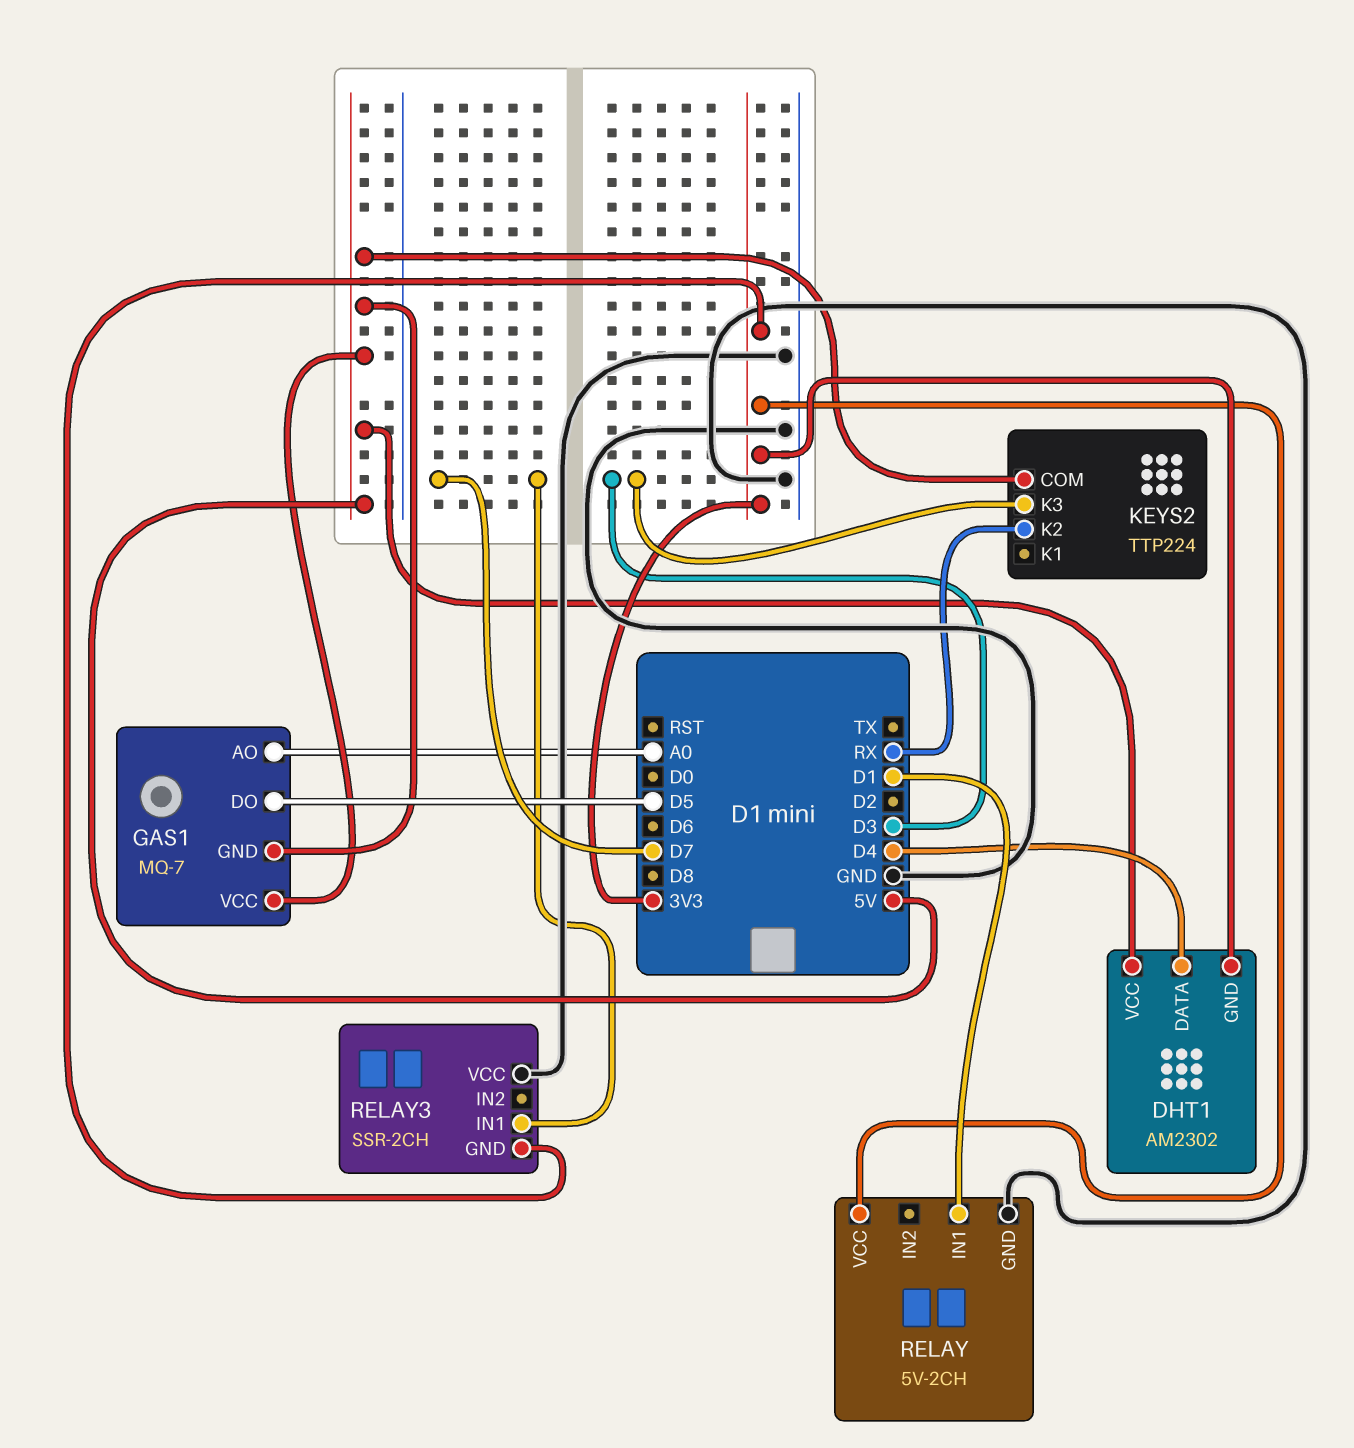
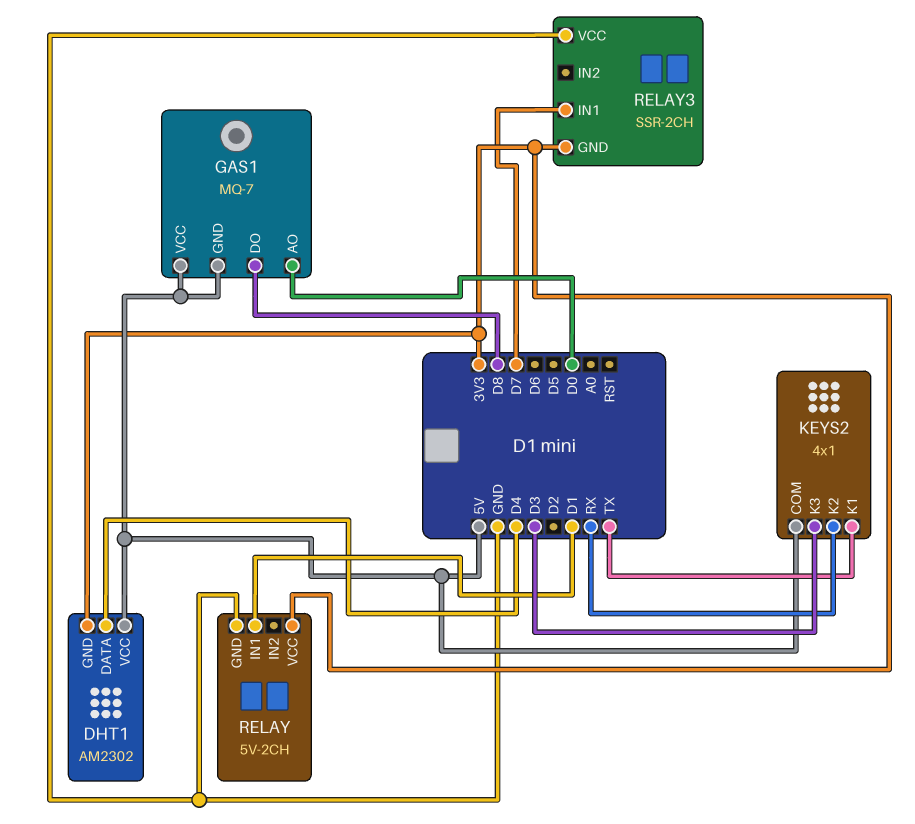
GAS1 pin AO: A0 -> D0
GAS1 pin DO: D5 -> D8
KEYS2: TTP224 -> 4x1
KEYS2 pin K1: none -> TX

